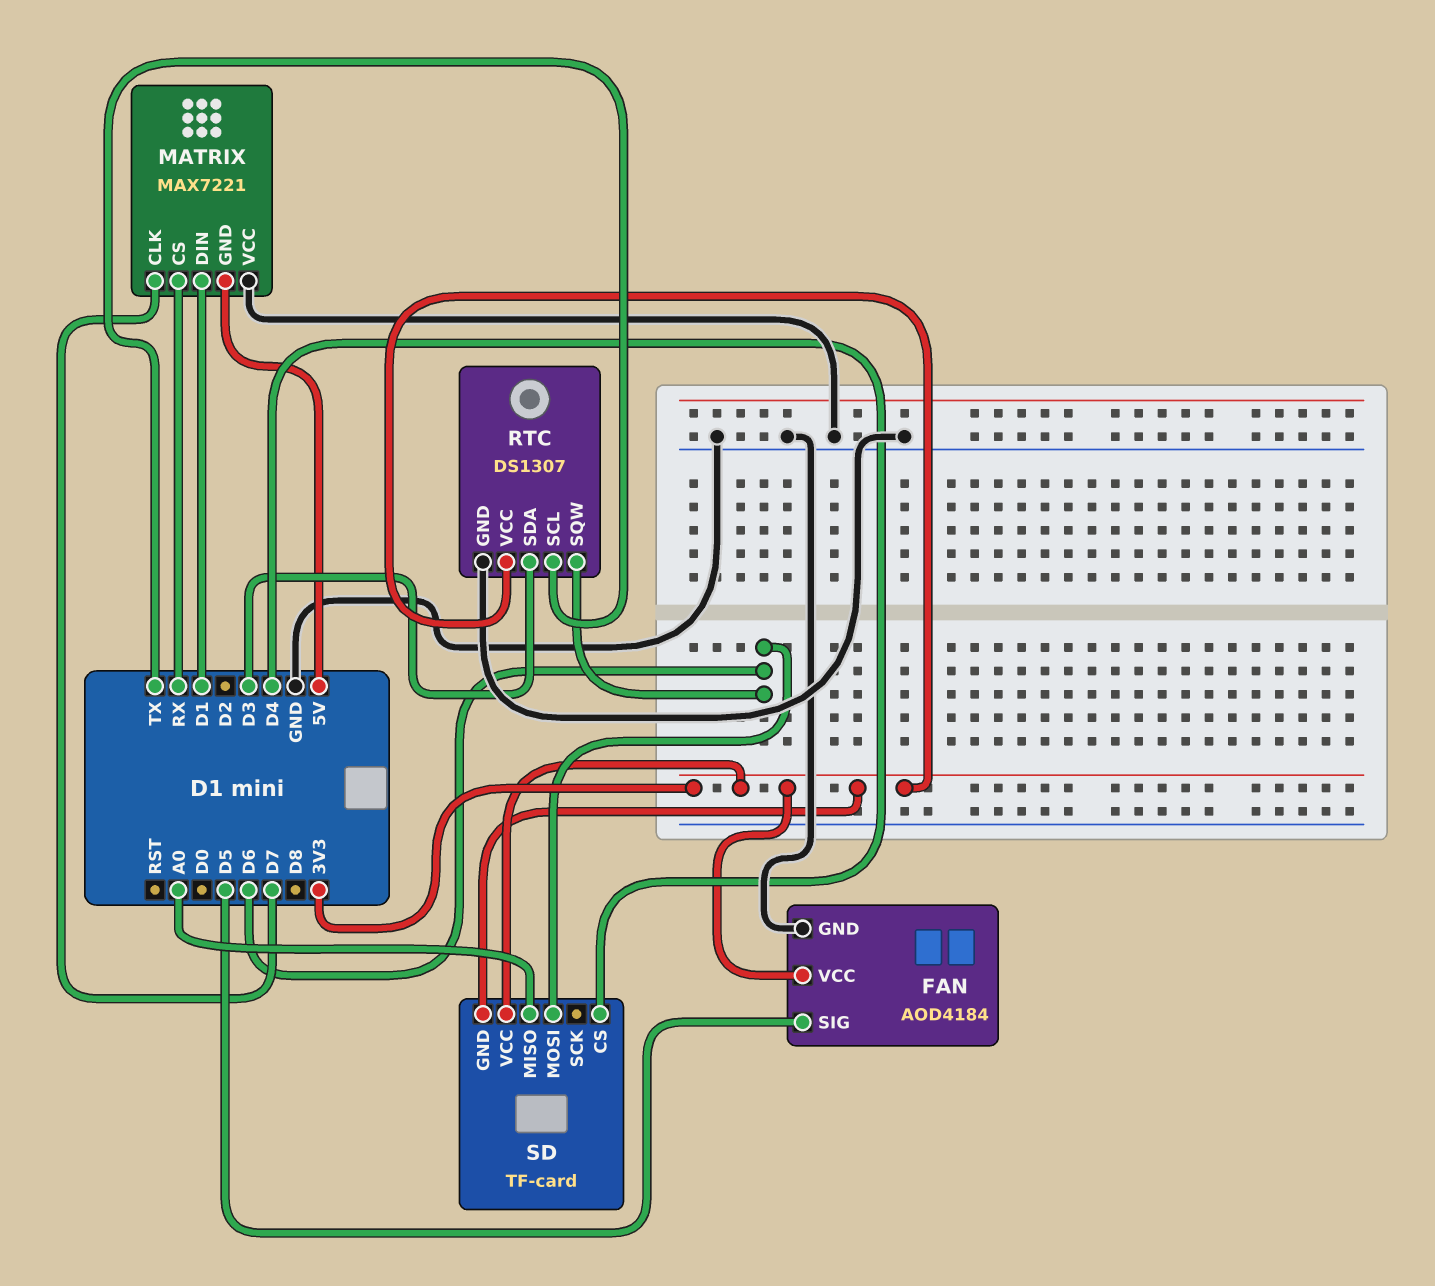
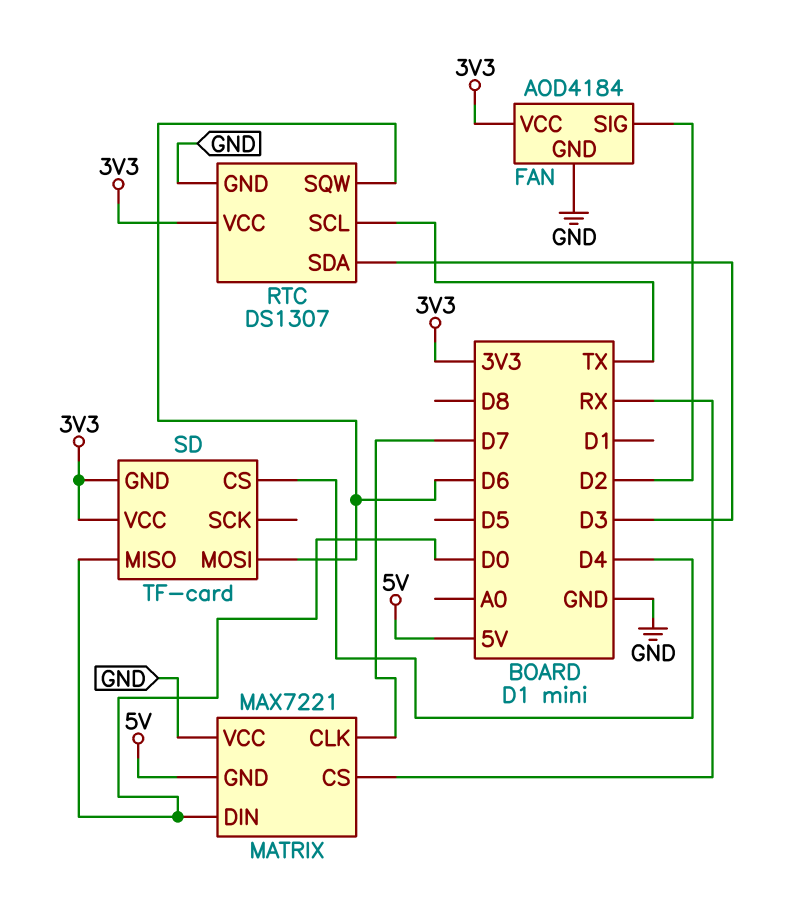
FAN pin SIG: D5 -> D2
MATRIX pin DIN: D1 -> D0
SD pin MISO: A0 -> D0

